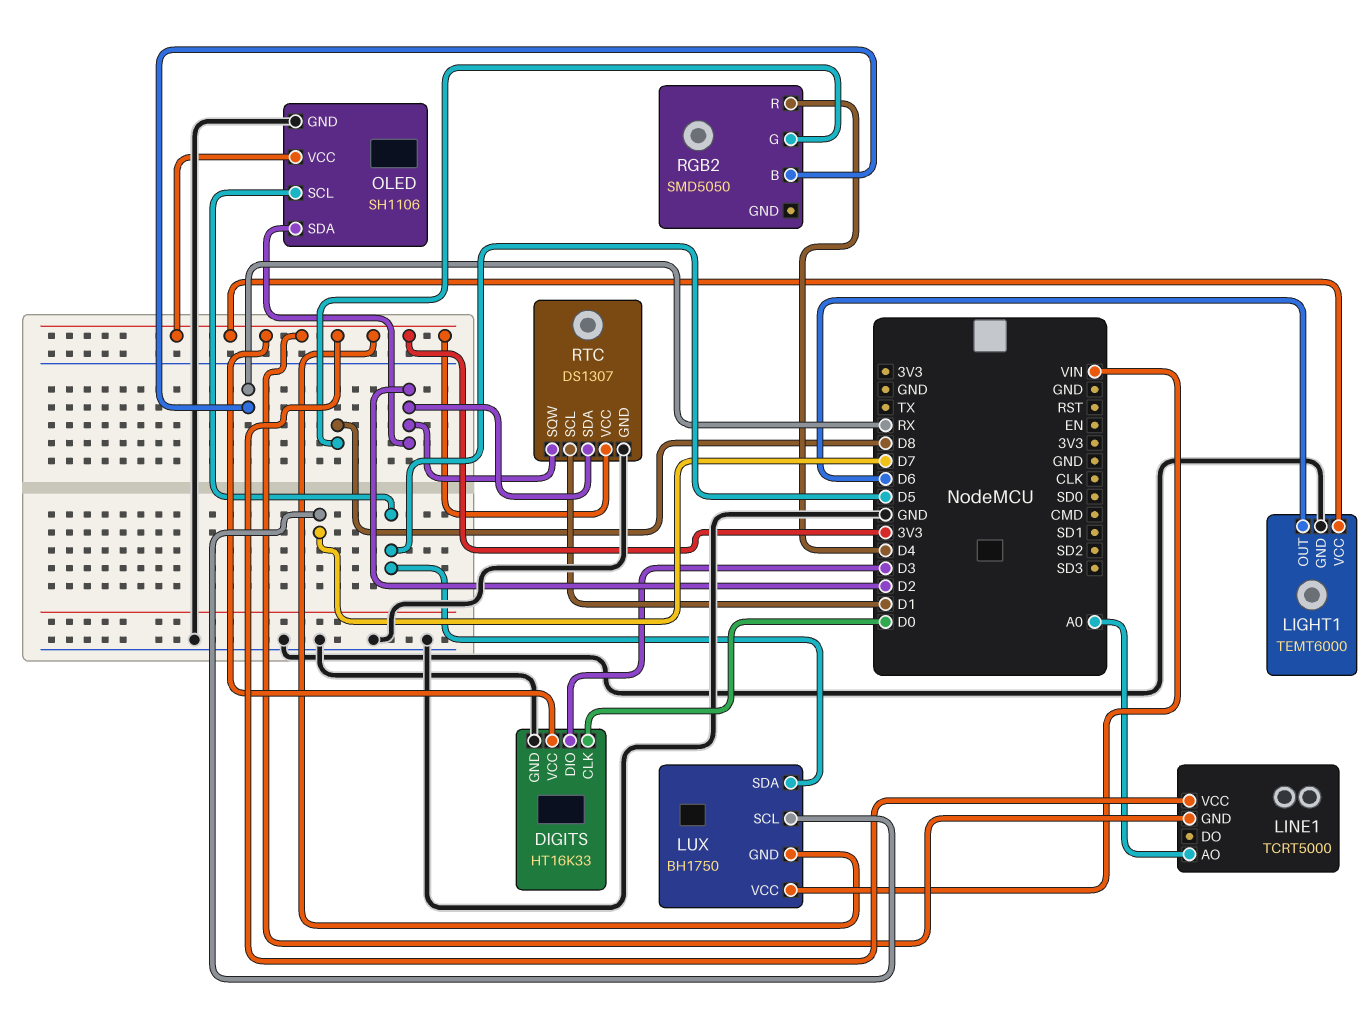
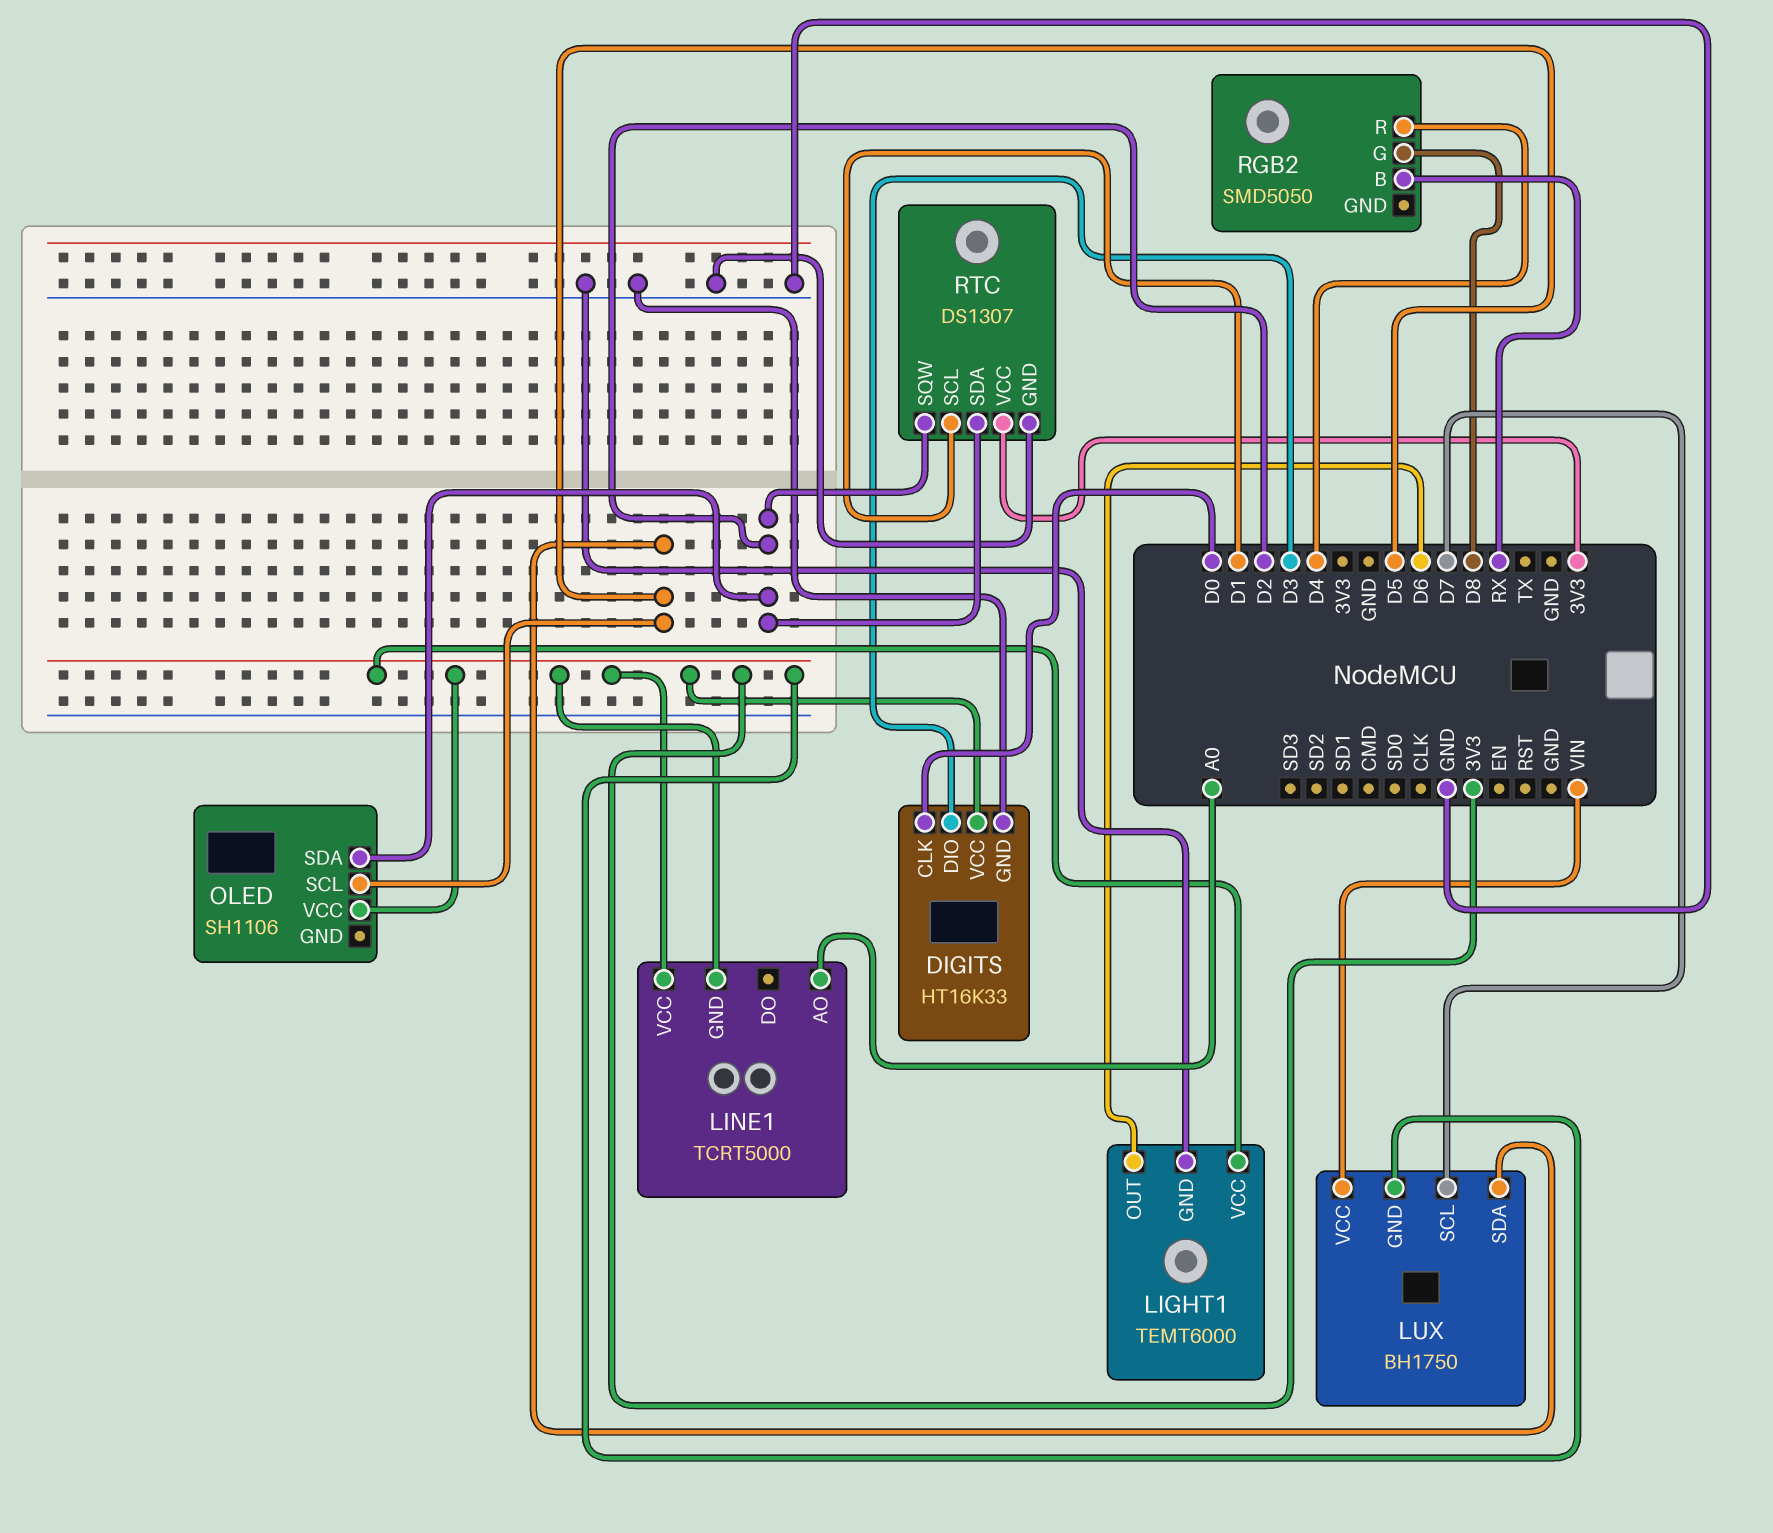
OLED pin GND: GND -> none

